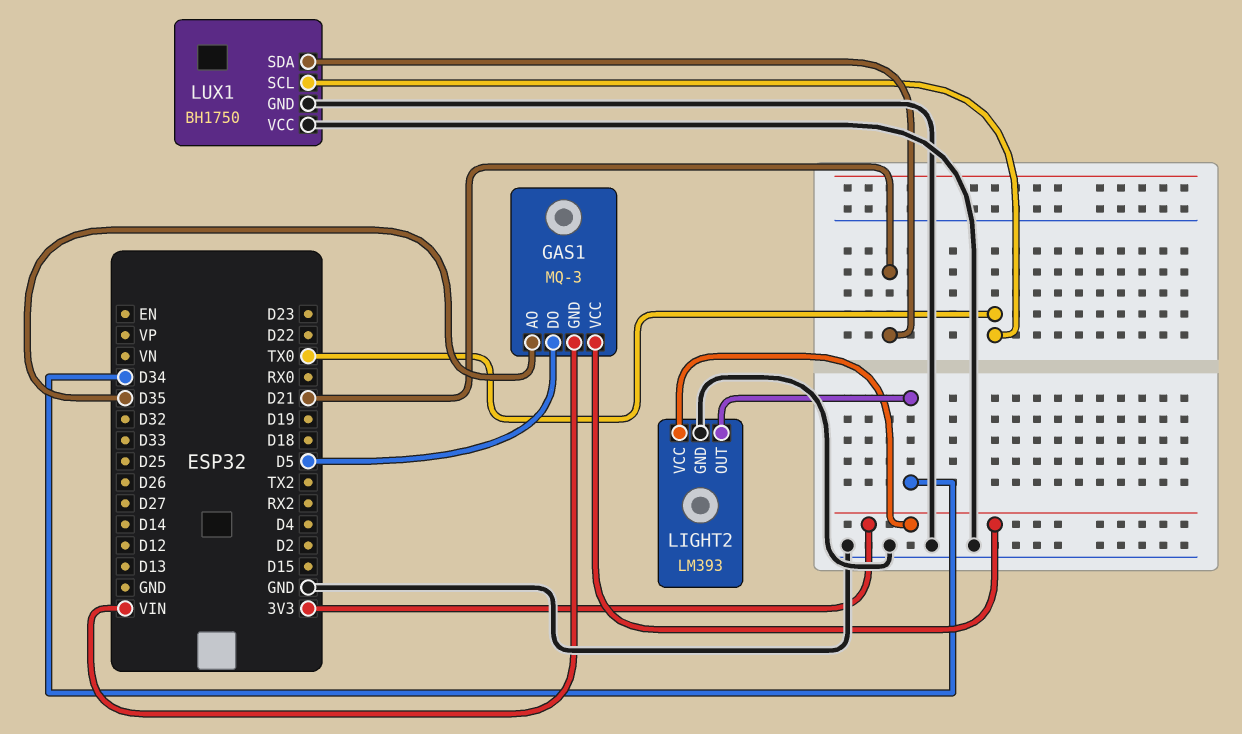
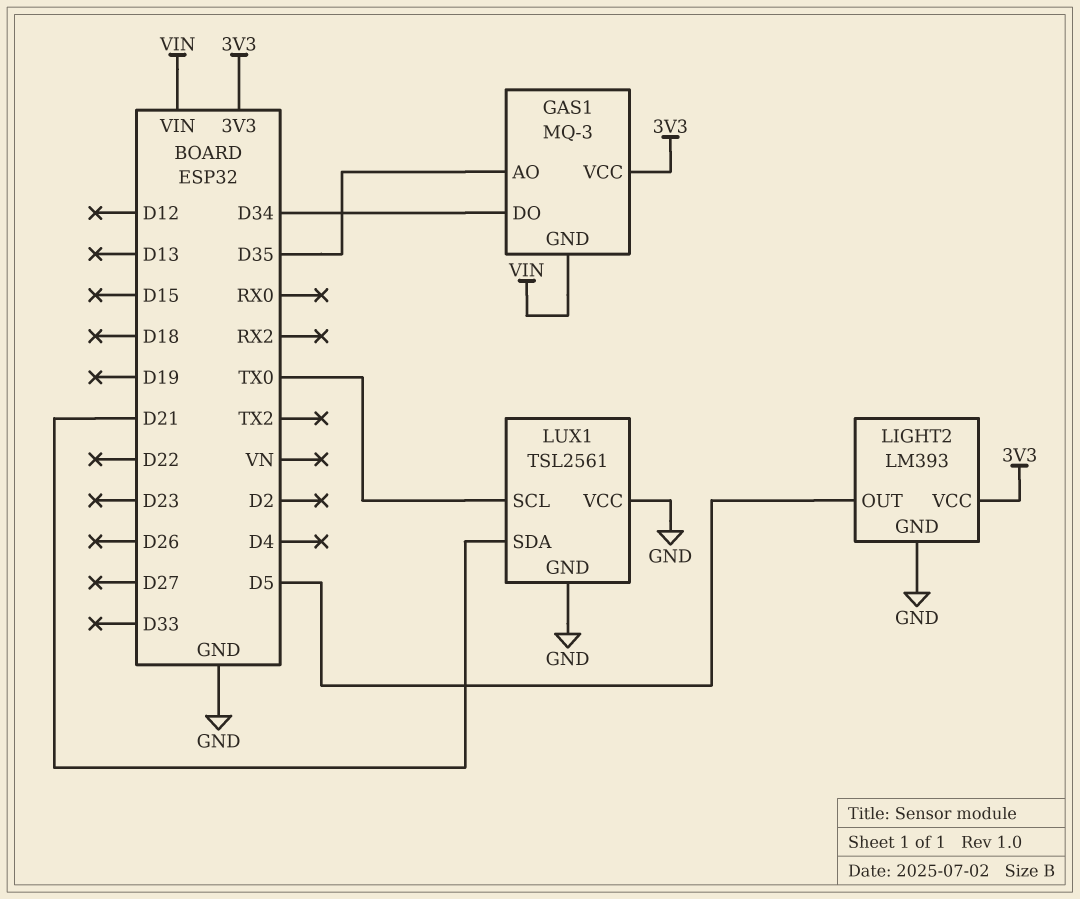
GAS1 pin DO: D5 -> D34
LIGHT2 pin OUT: D34 -> D5
LUX1: BH1750 -> TSL2561

